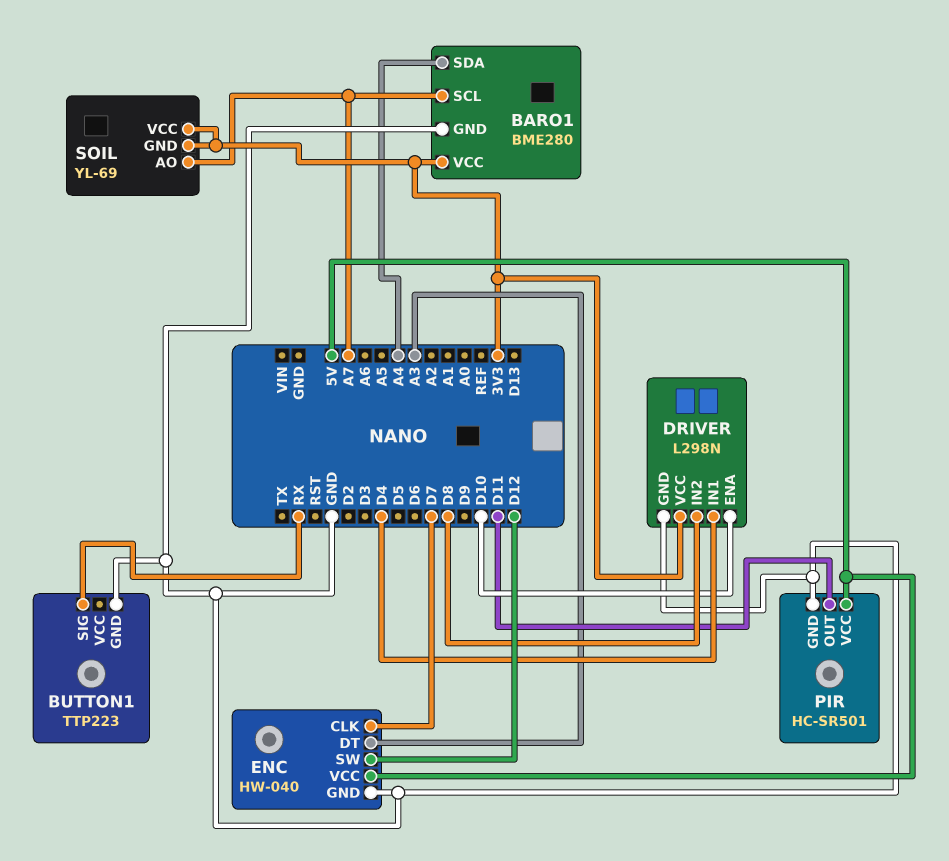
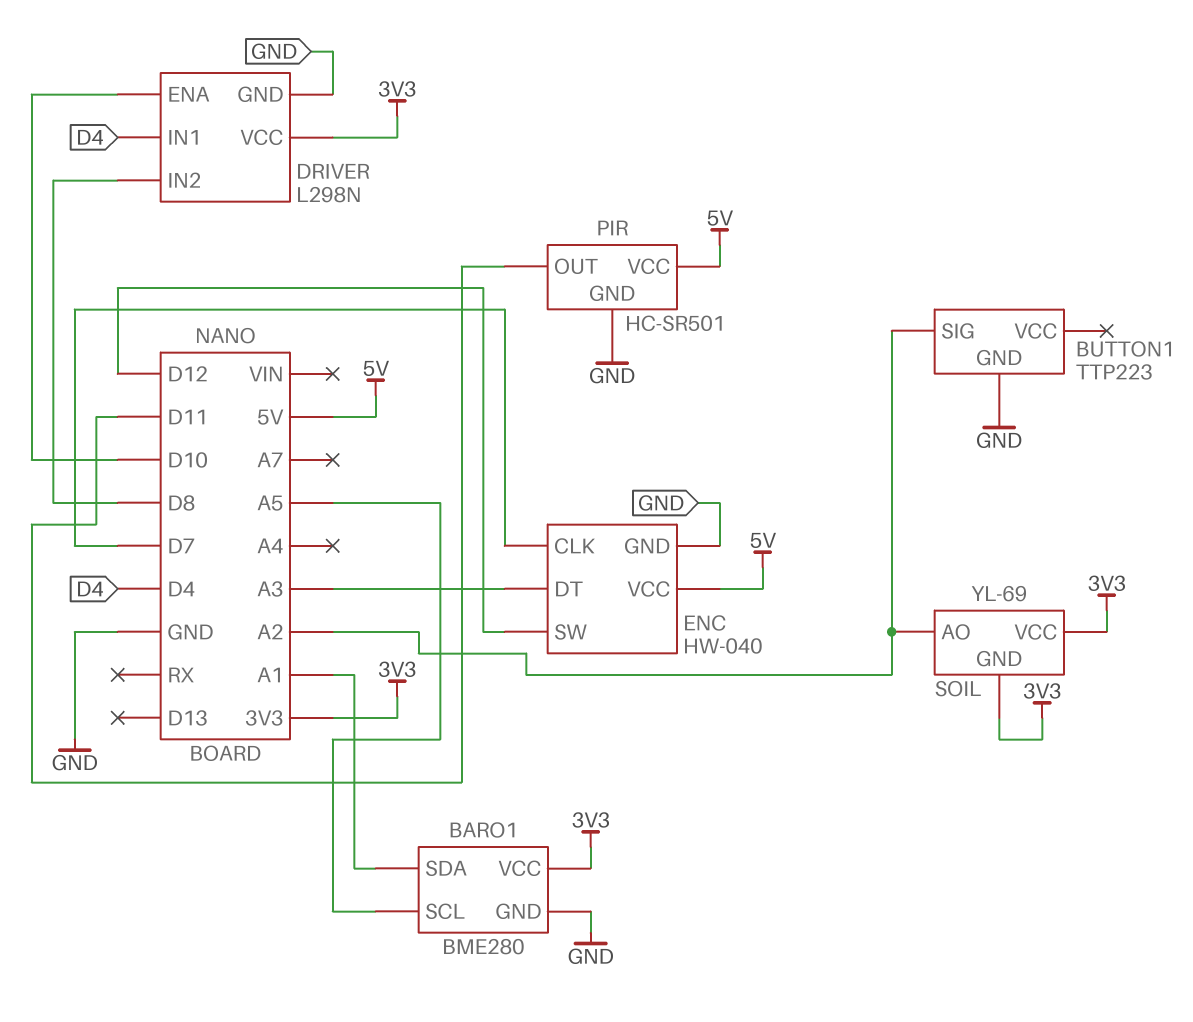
BARO1 pin SCL: A7 -> A5
BARO1 pin SDA: A4 -> A1
BUTTON1 pin SIG: RX -> A2
SOIL pin AO: A7 -> A2

